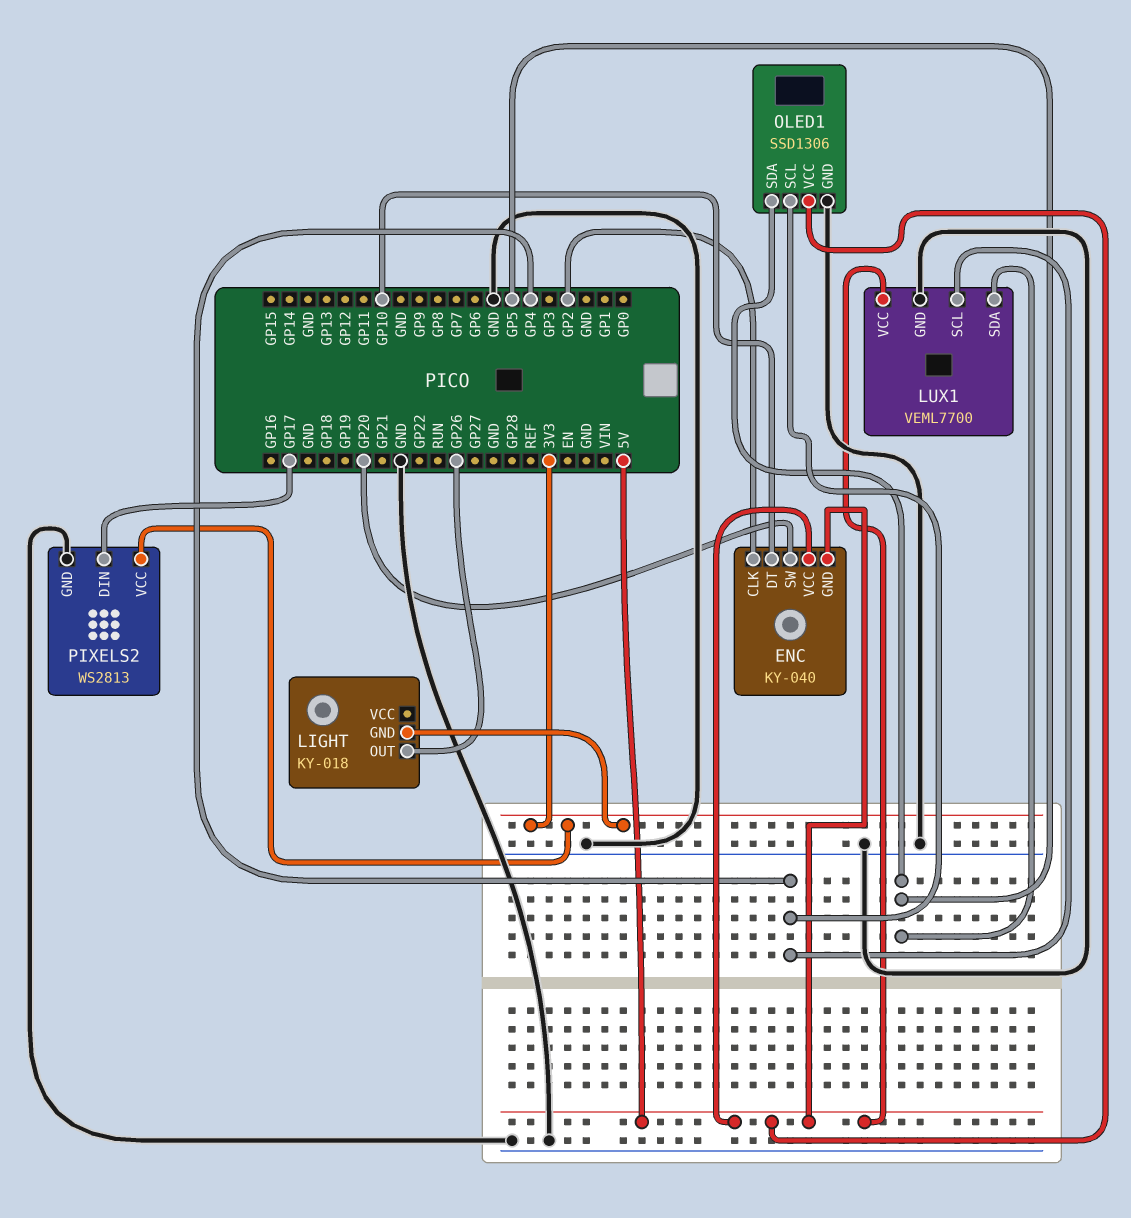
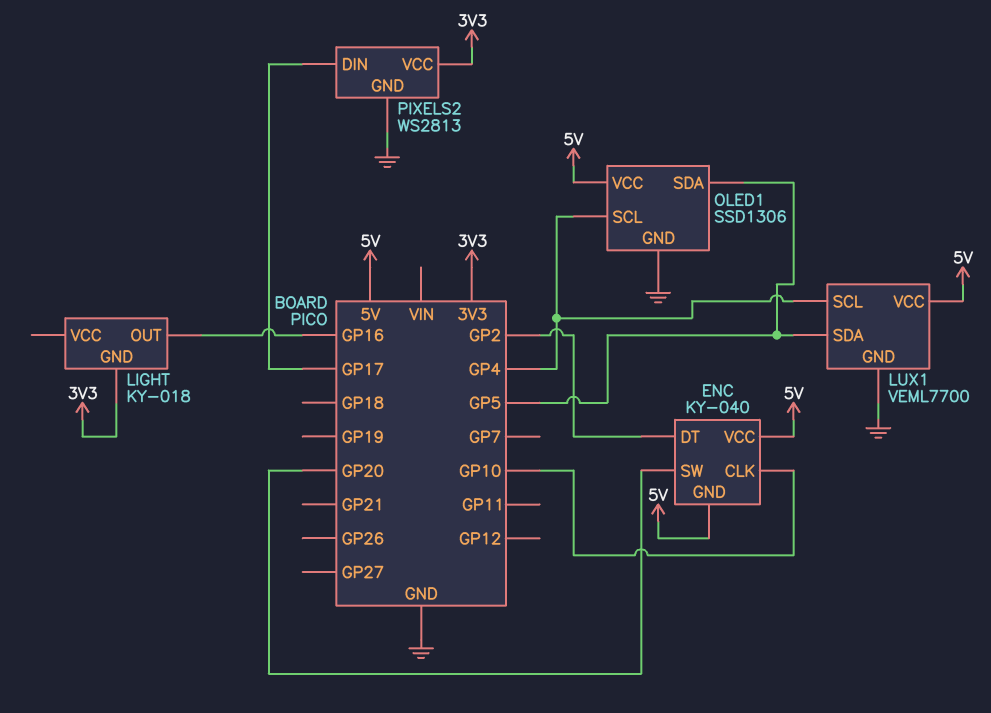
ENC pin CLK: GP2 -> GP10
ENC pin DT: GP10 -> GP2
LIGHT pin OUT: GP26 -> GP16

